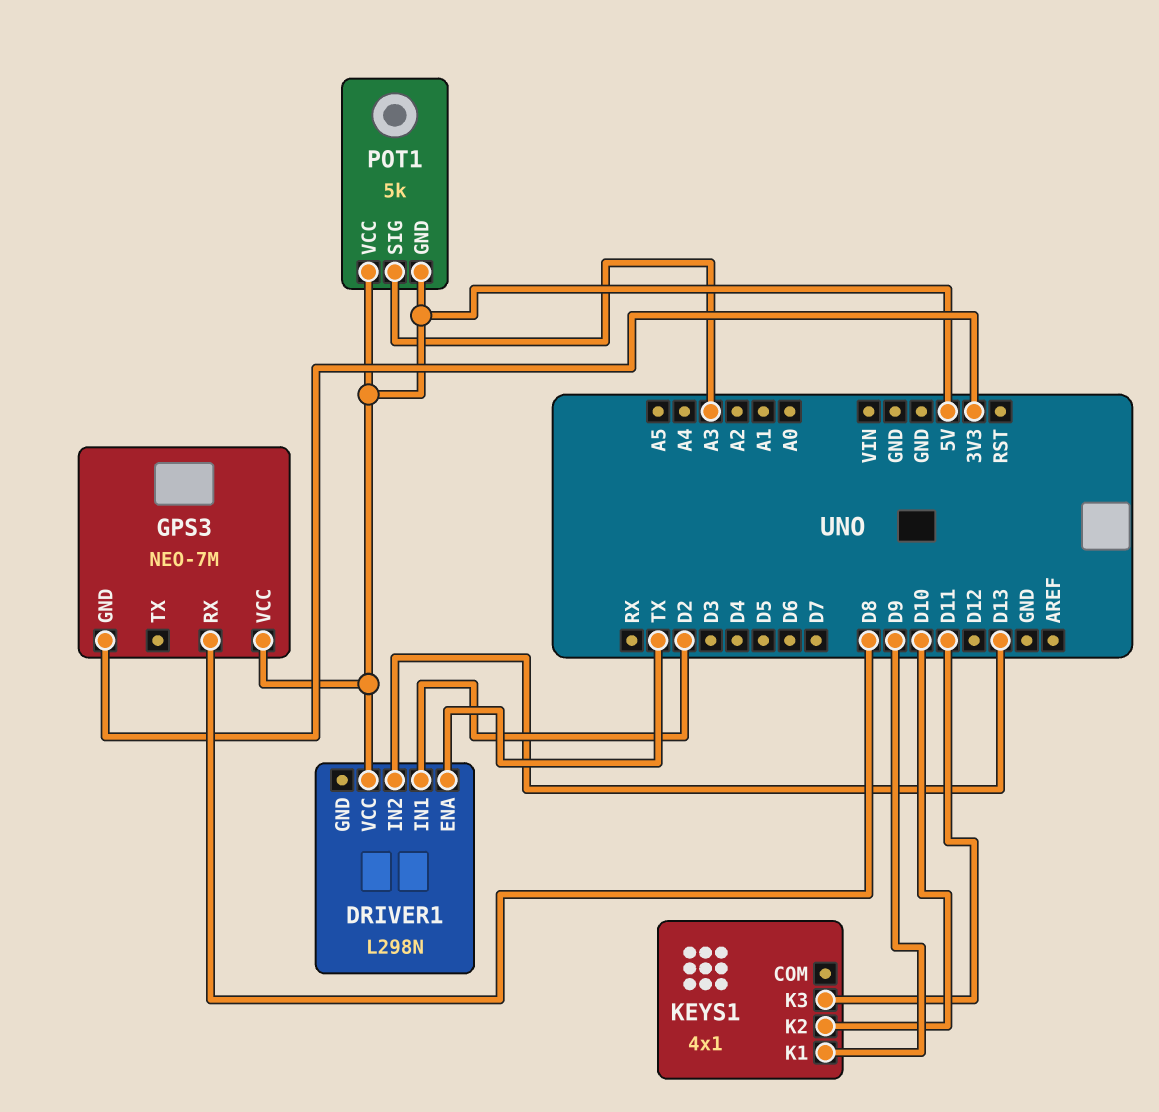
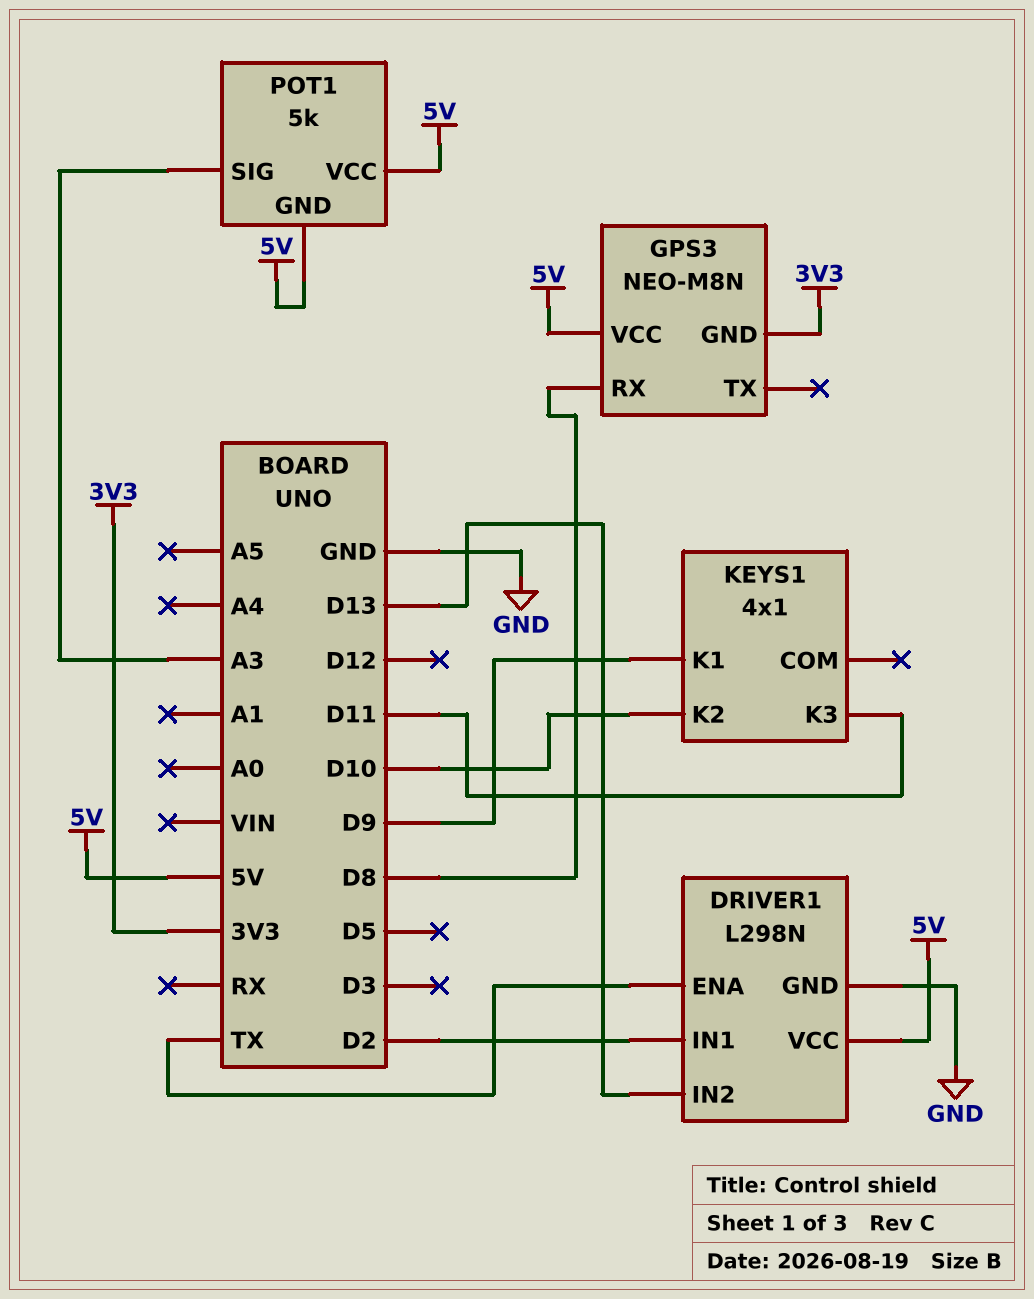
DRIVER1 pin GND: none -> GND
GPS3: NEO-7M -> NEO-M8N

